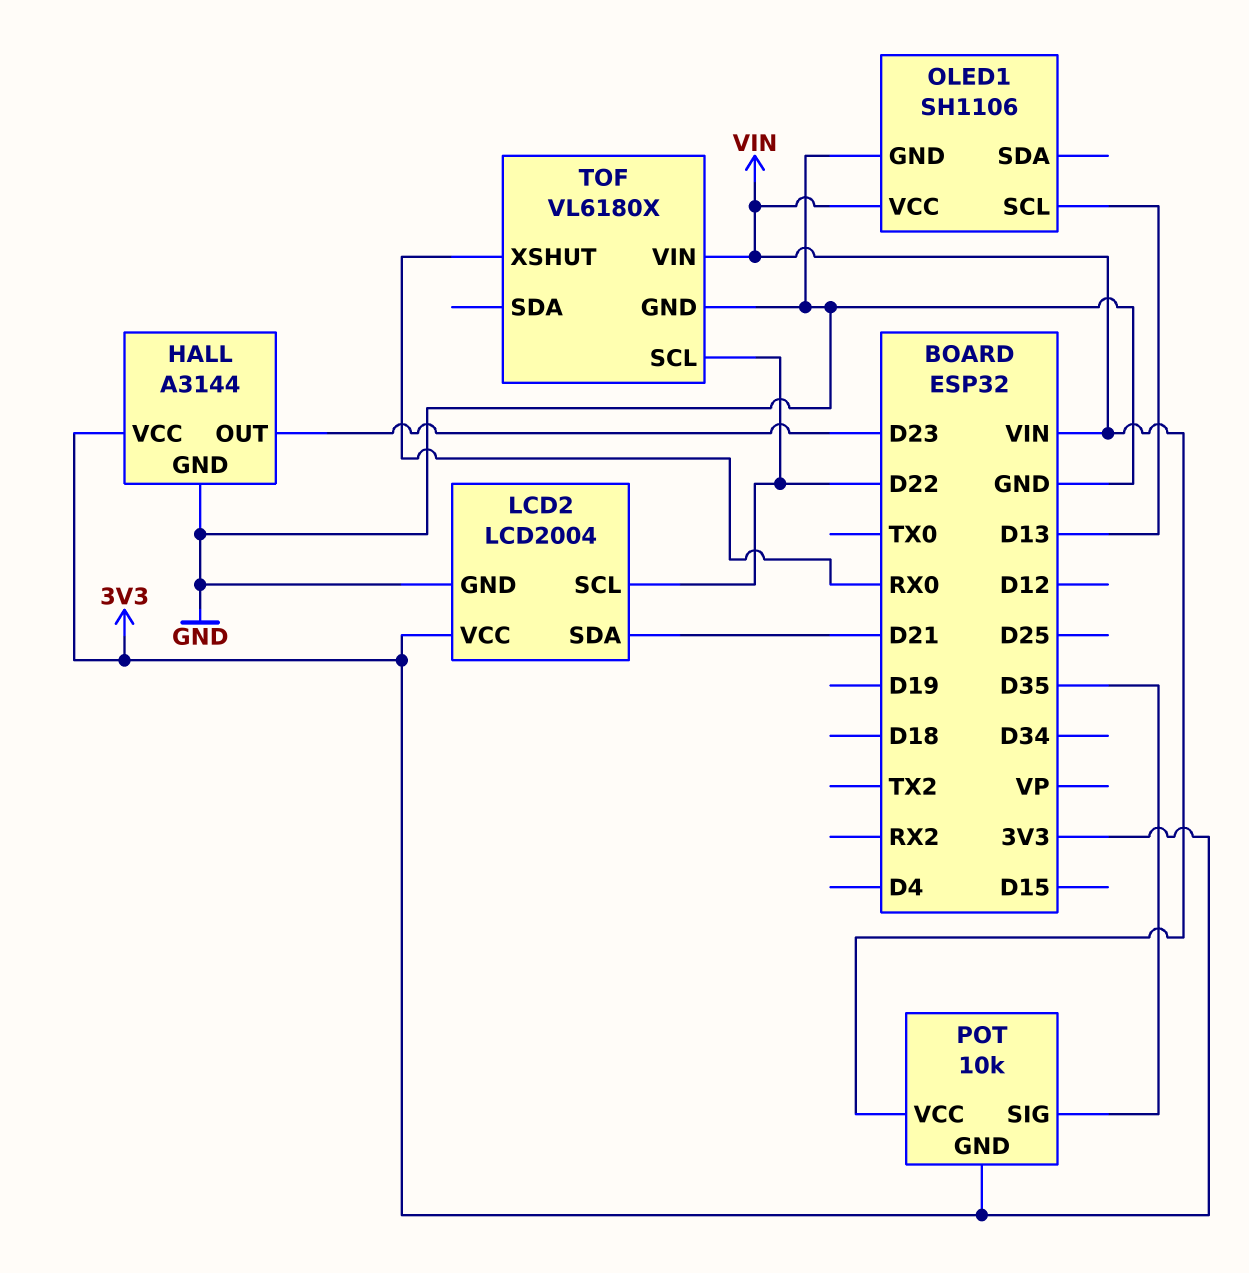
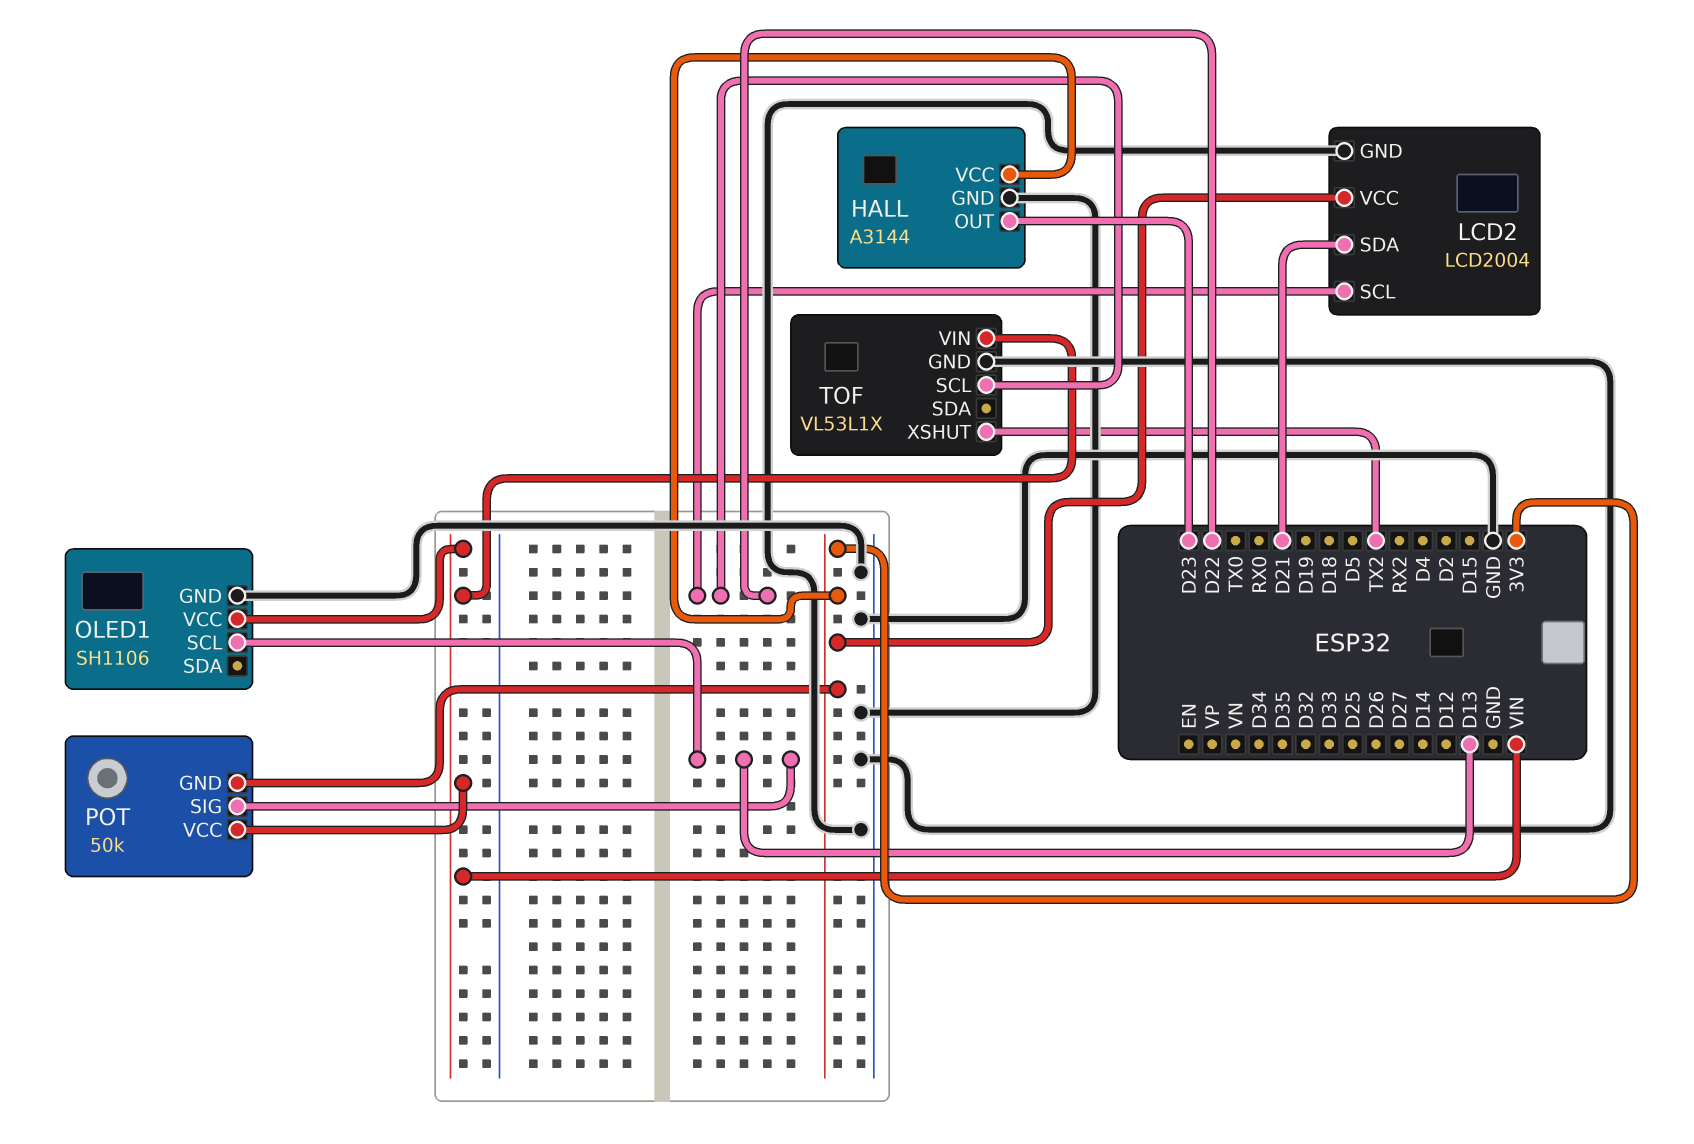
POT: 10k -> 50k
POT pin SIG: D35 -> D13
TOF: VL6180X -> VL53L1X
TOF pin XSHUT: RX0 -> TX2

